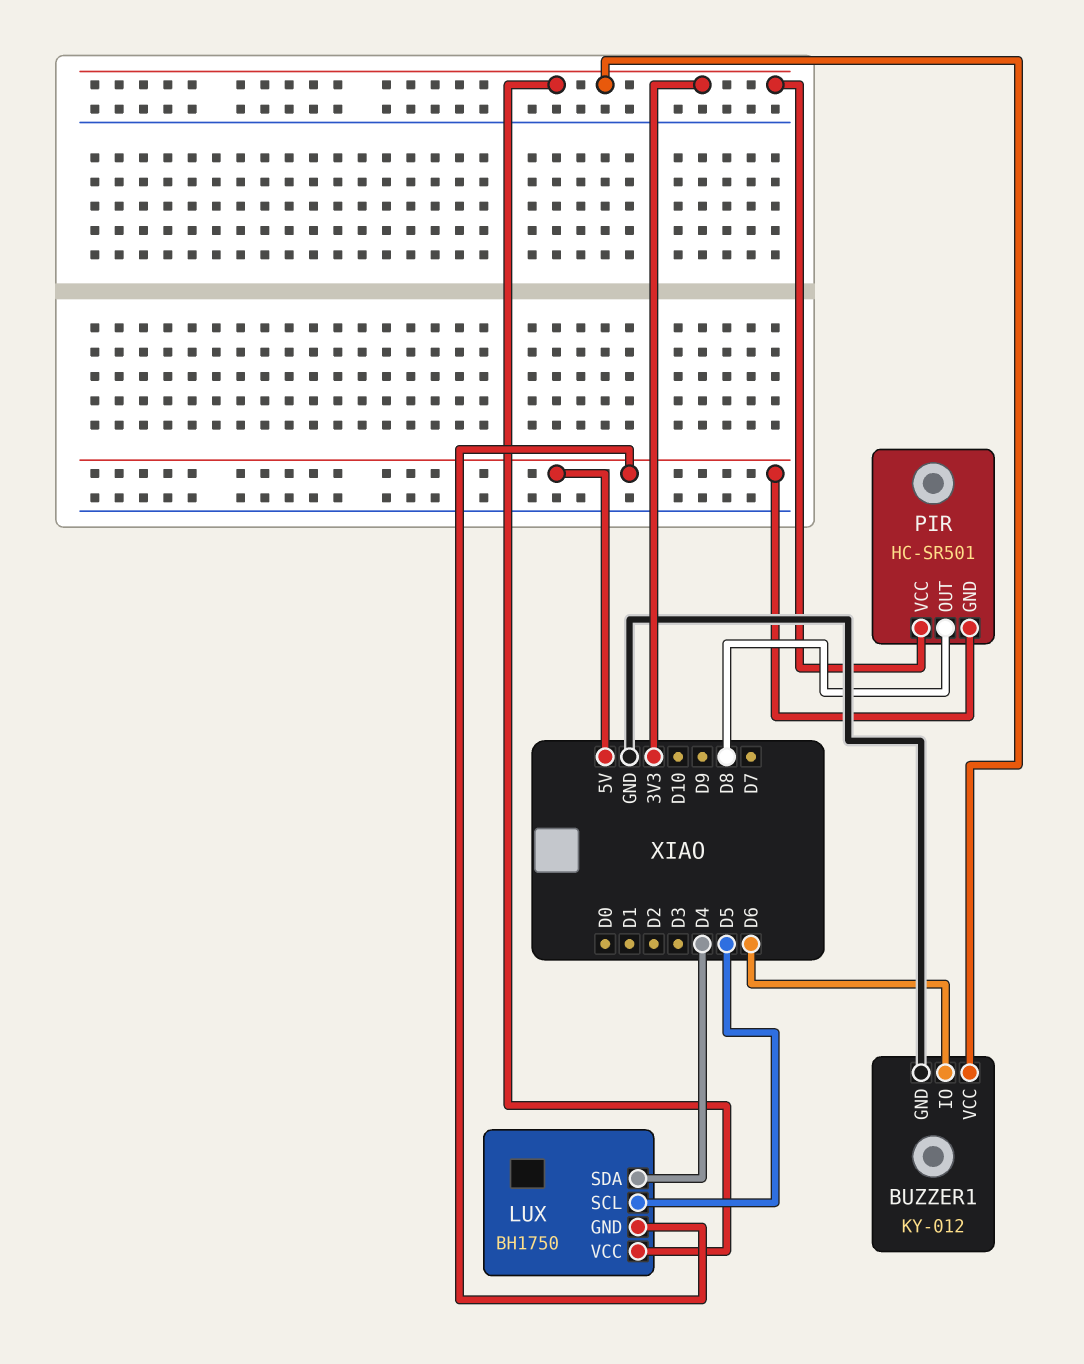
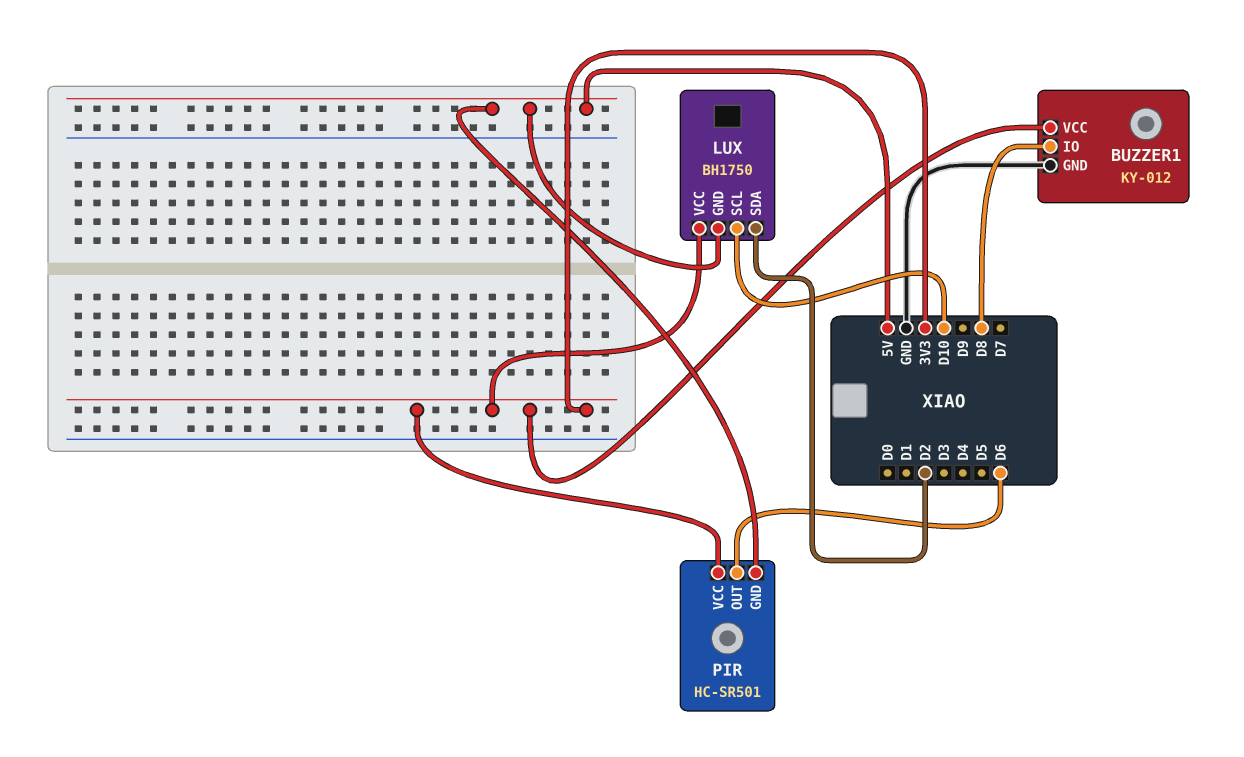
BUZZER1 pin IO: D6 -> D8
LUX pin SCL: D5 -> D10
LUX pin SDA: D4 -> D2
PIR pin OUT: D8 -> D6

